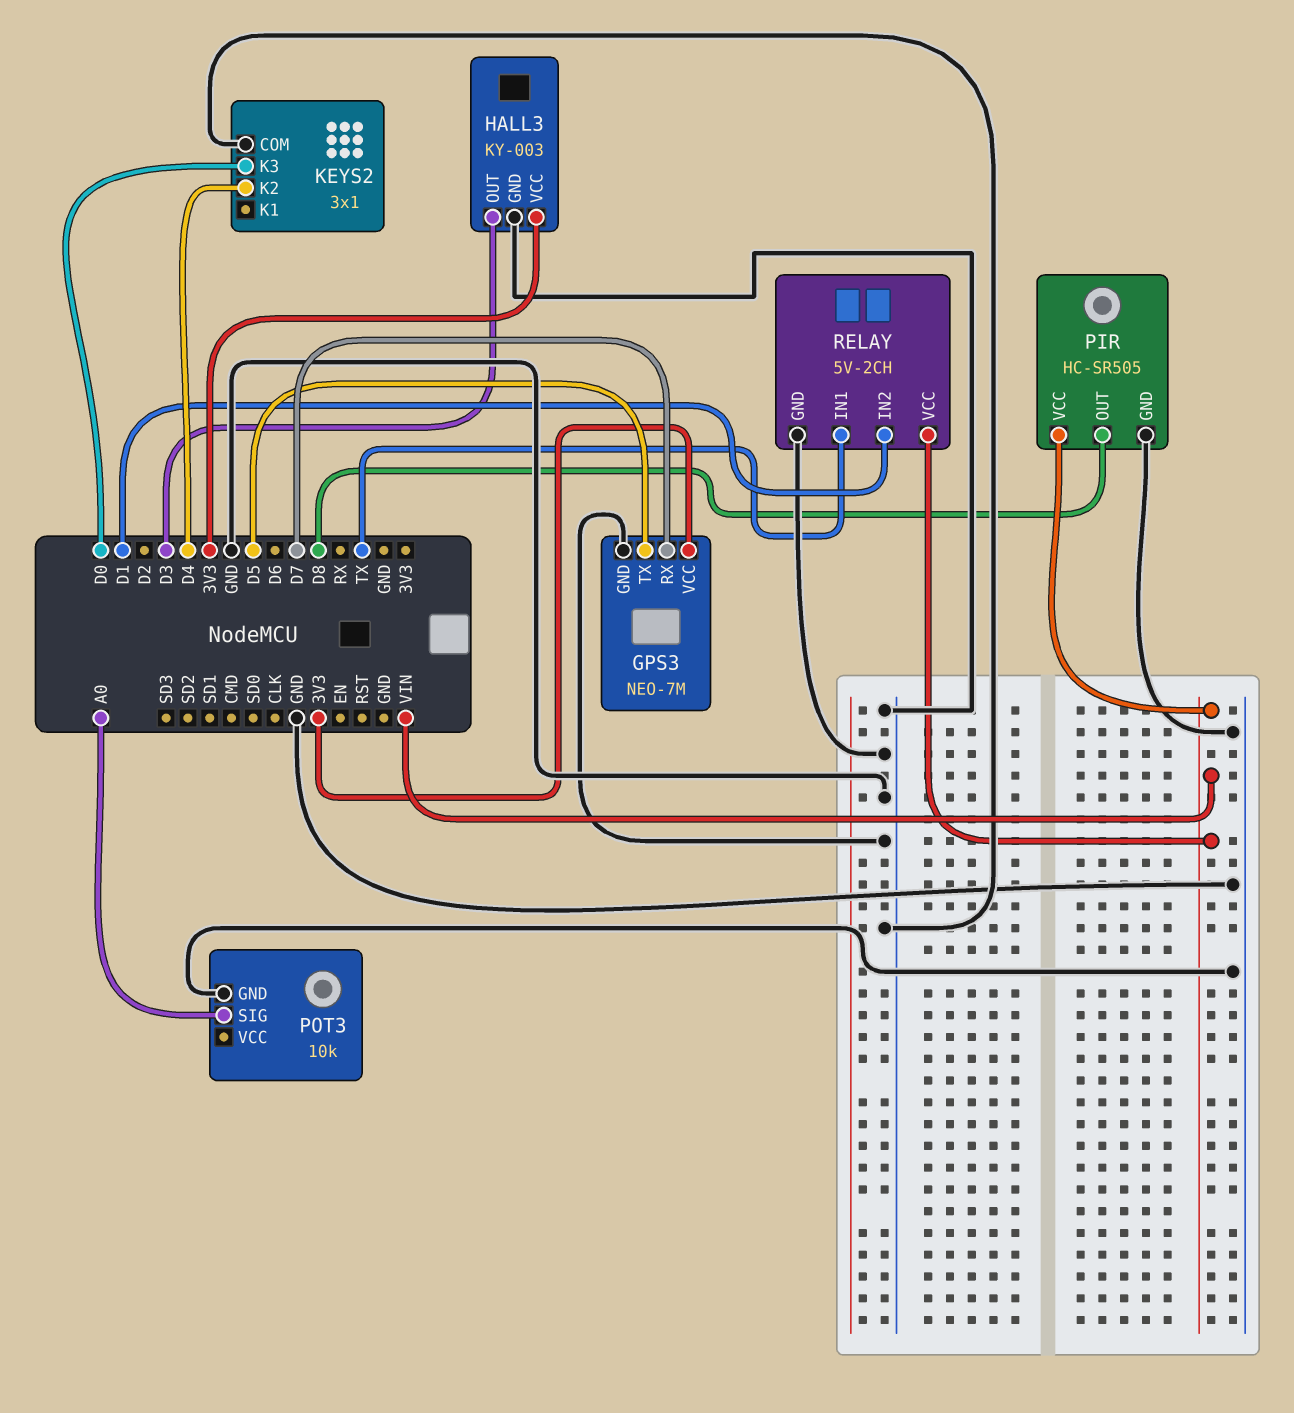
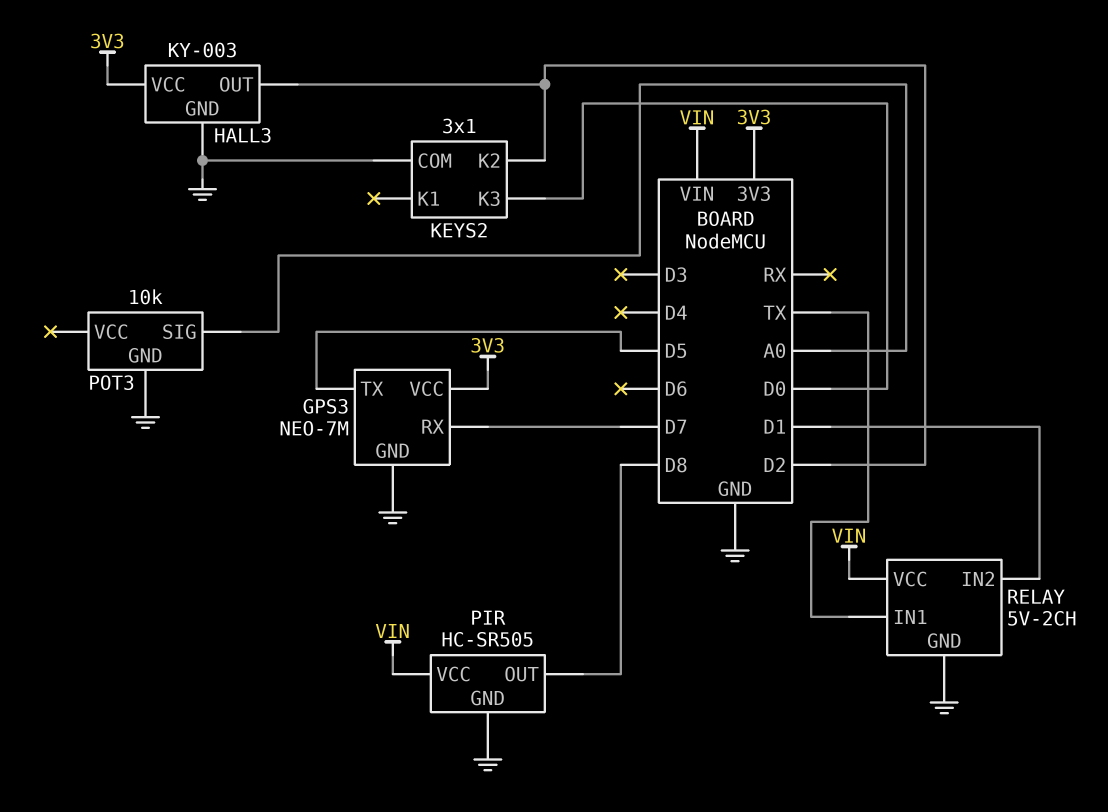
HALL3 pin OUT: D3 -> D2
KEYS2 pin K2: D4 -> D2

